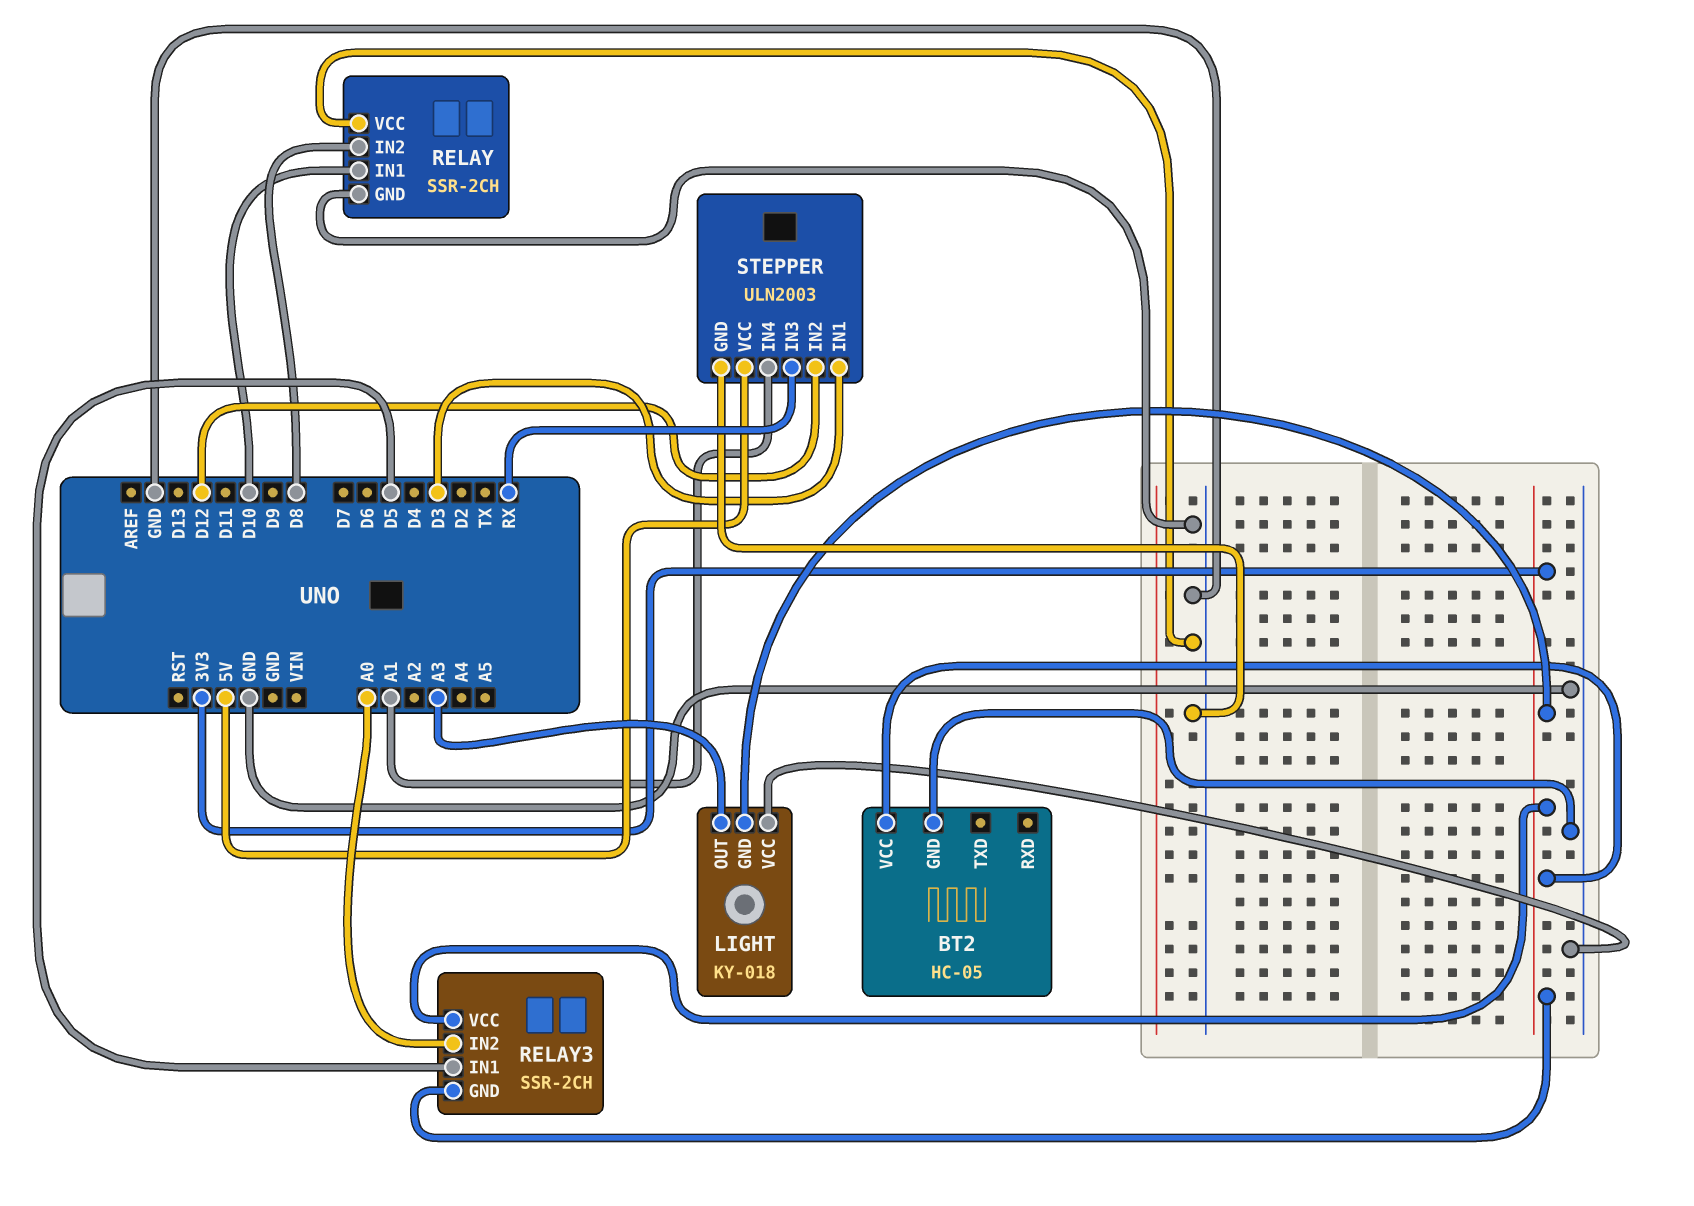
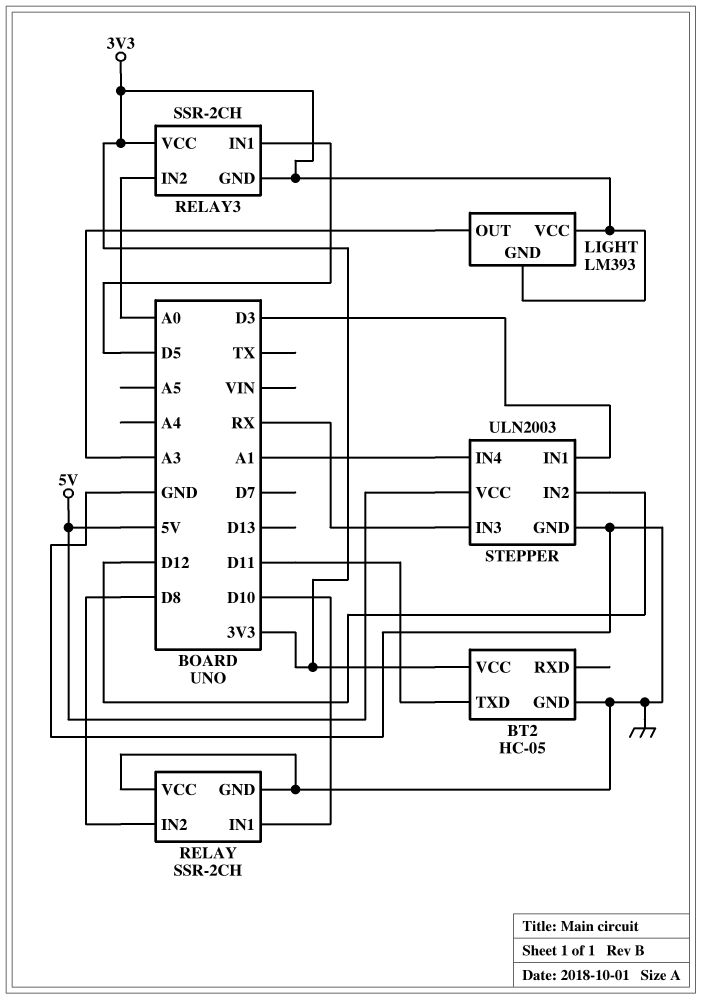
BT2 pin TXD: none -> D11
LIGHT: KY-018 -> LM393
LIGHT pin VCC: GND -> 3V3

